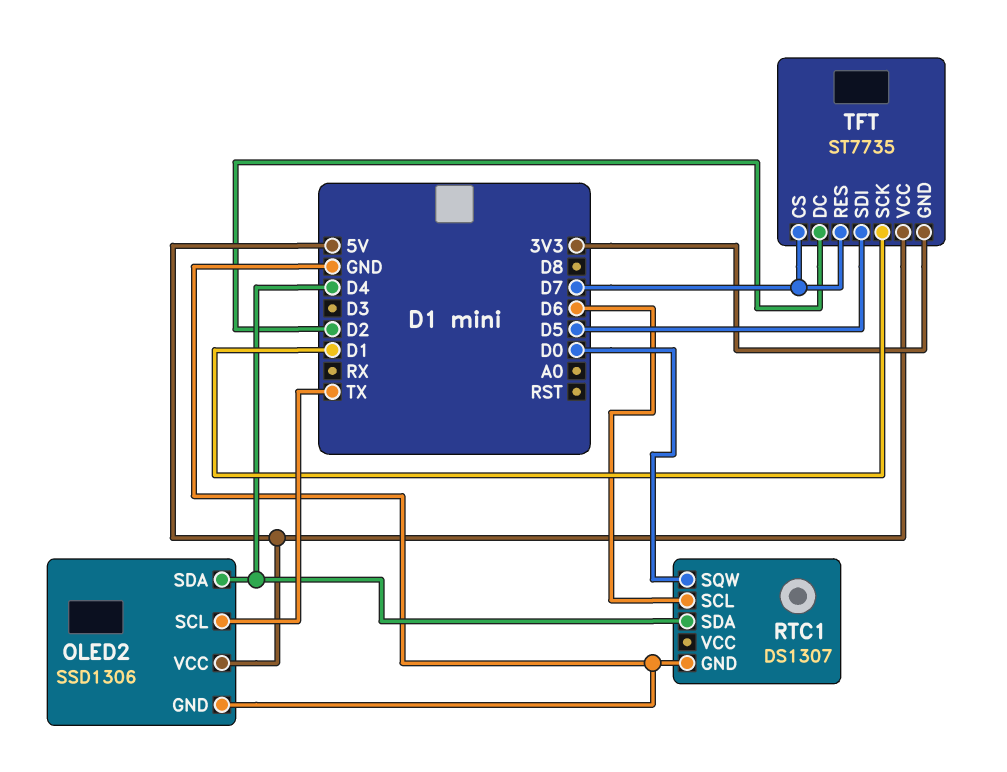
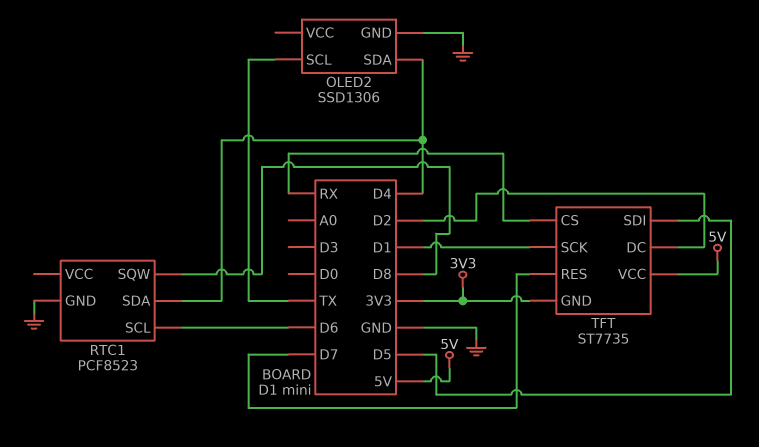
OLED2 pin VCC: 5V -> none
RTC1: DS1307 -> PCF8523
RTC1 pin SQW: D0 -> D8
TFT pin CS: D7 -> RX

